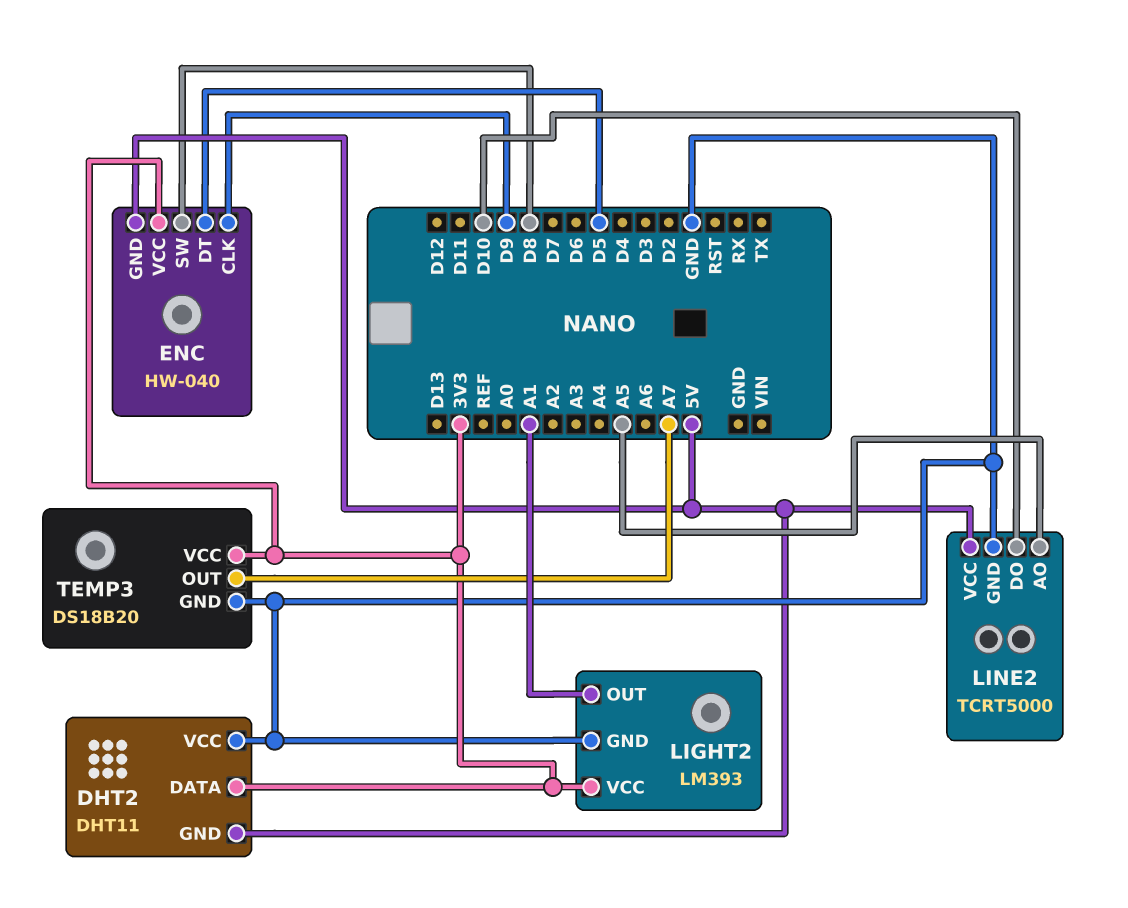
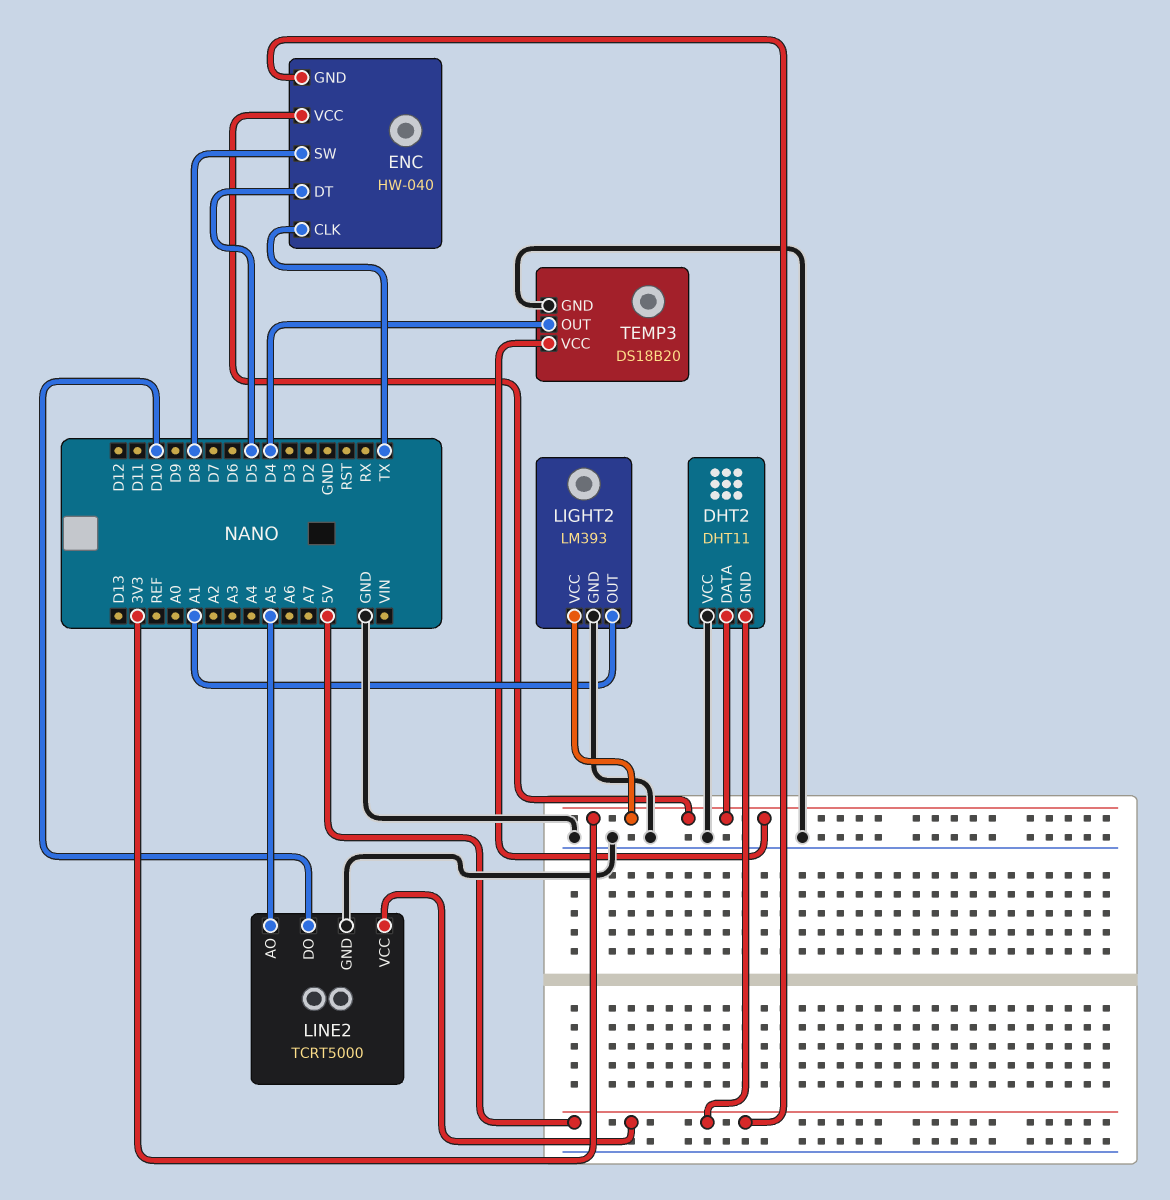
ENC pin CLK: D9 -> TX
TEMP3 pin OUT: A7 -> D4

